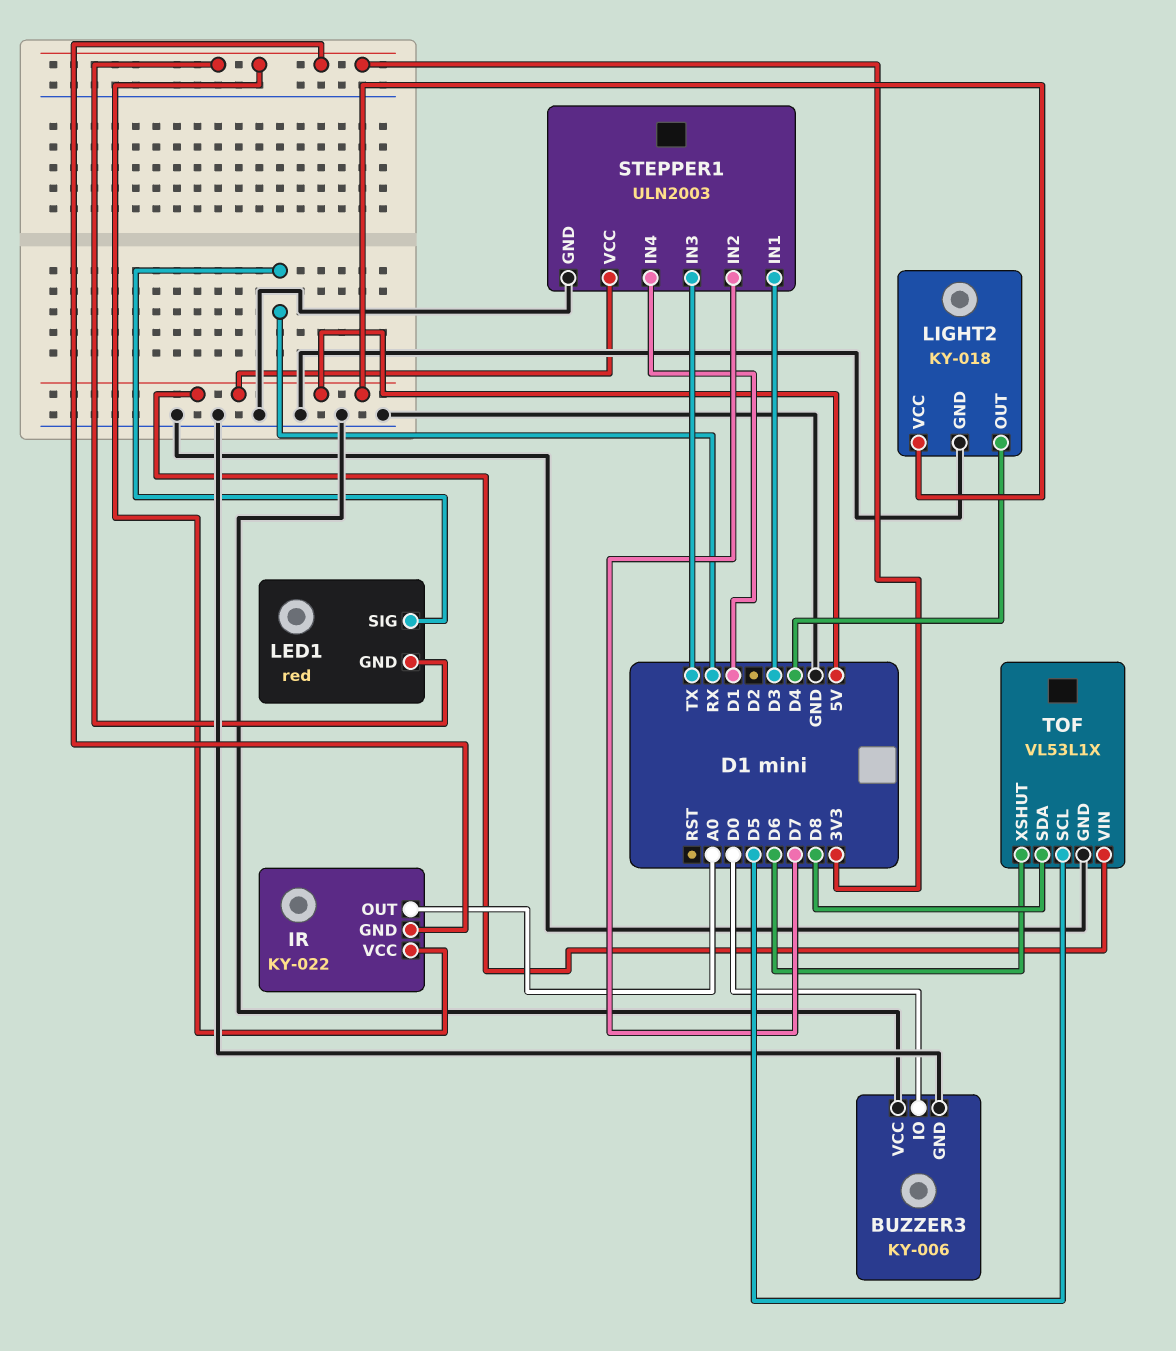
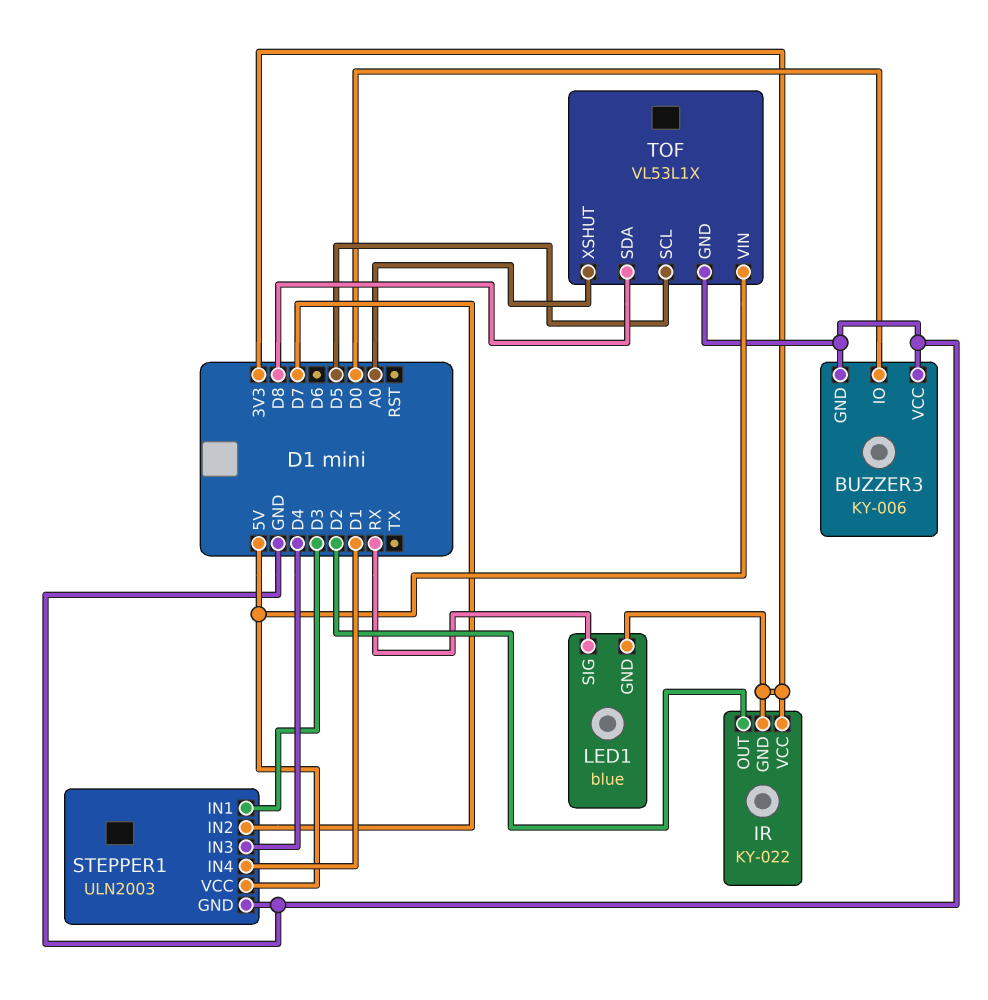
IR pin OUT: A0 -> D2
LED1: red -> blue
LIGHT2: KY-018 -> none
LIGHT2 pin GND: GND -> none
LIGHT2 pin OUT: D4 -> none
LIGHT2 pin VCC: 5V -> none
STEPPER1 pin IN3: TX -> D4
TOF pin XSHUT: D6 -> A0

